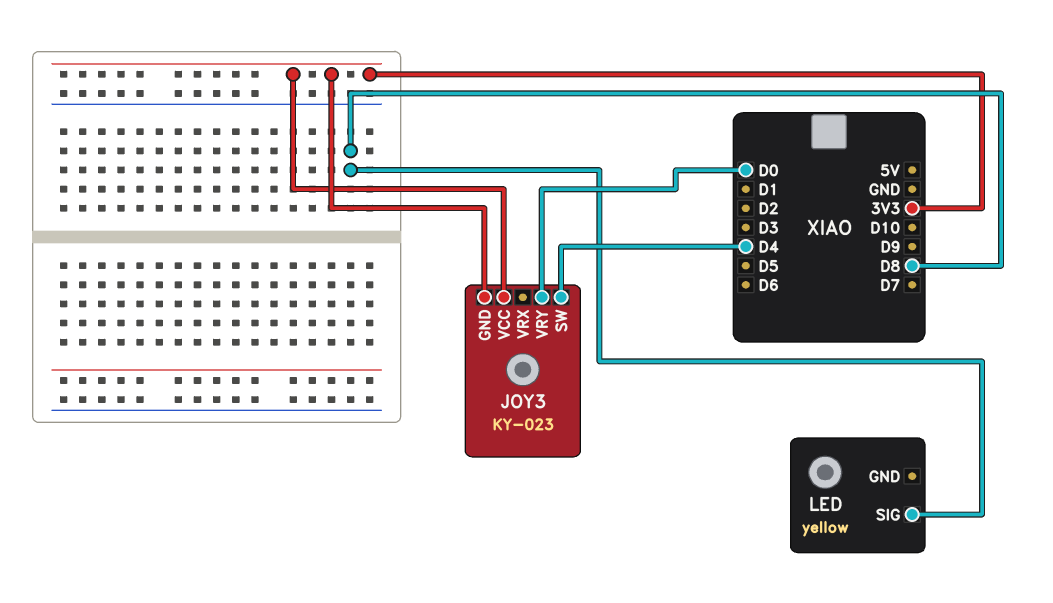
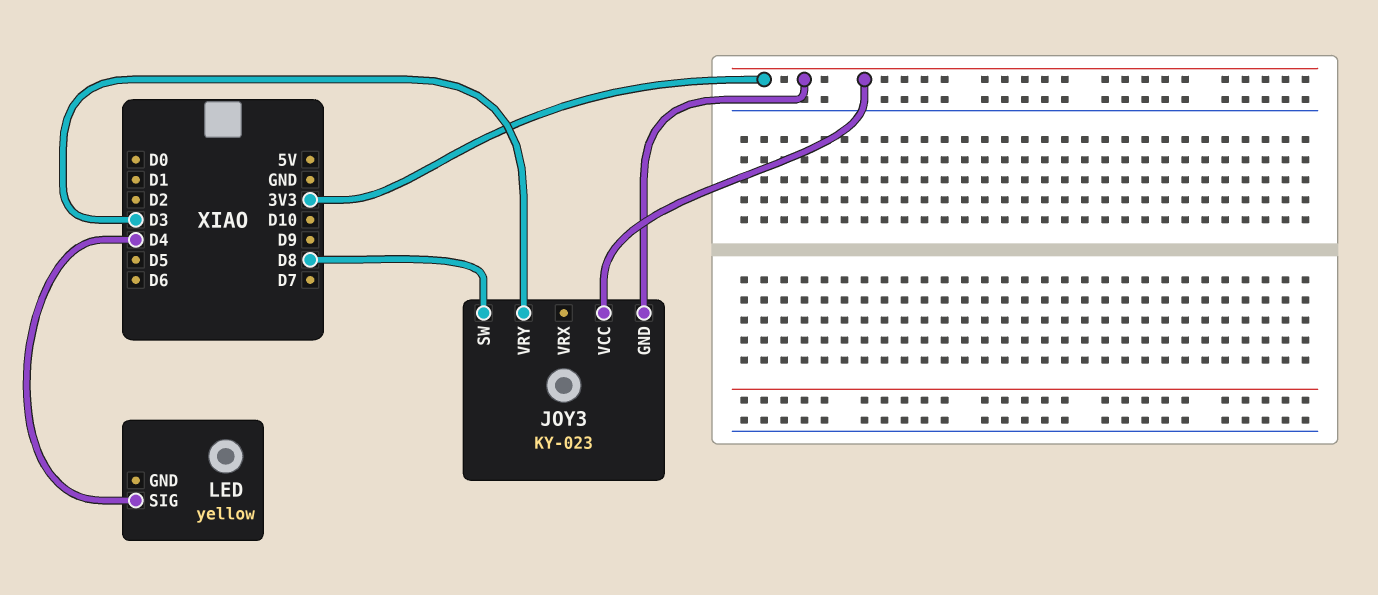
JOY3 pin SW: D4 -> D8
JOY3 pin VRY: D0 -> D3
LED pin SIG: D8 -> D4

